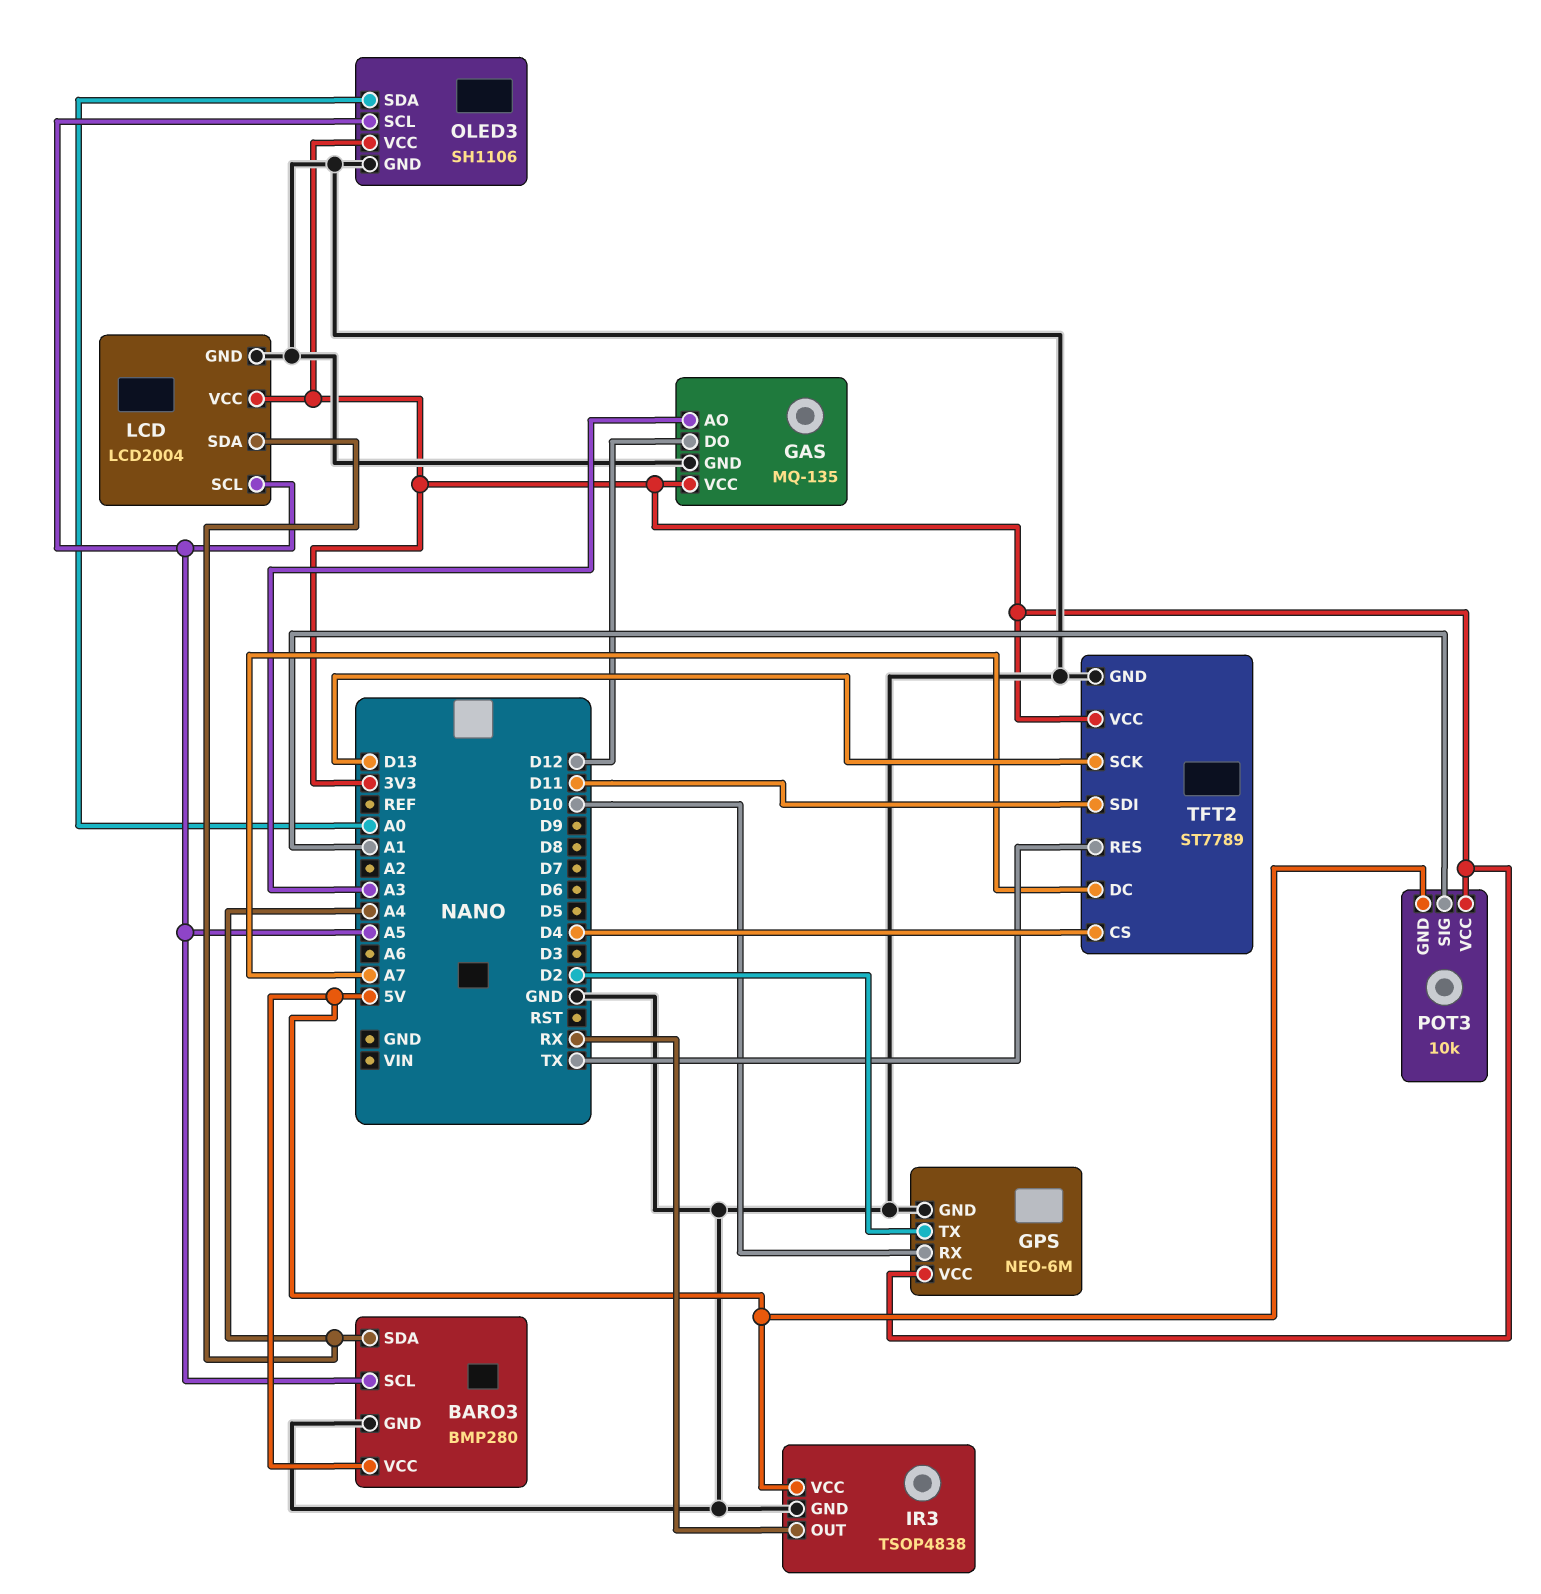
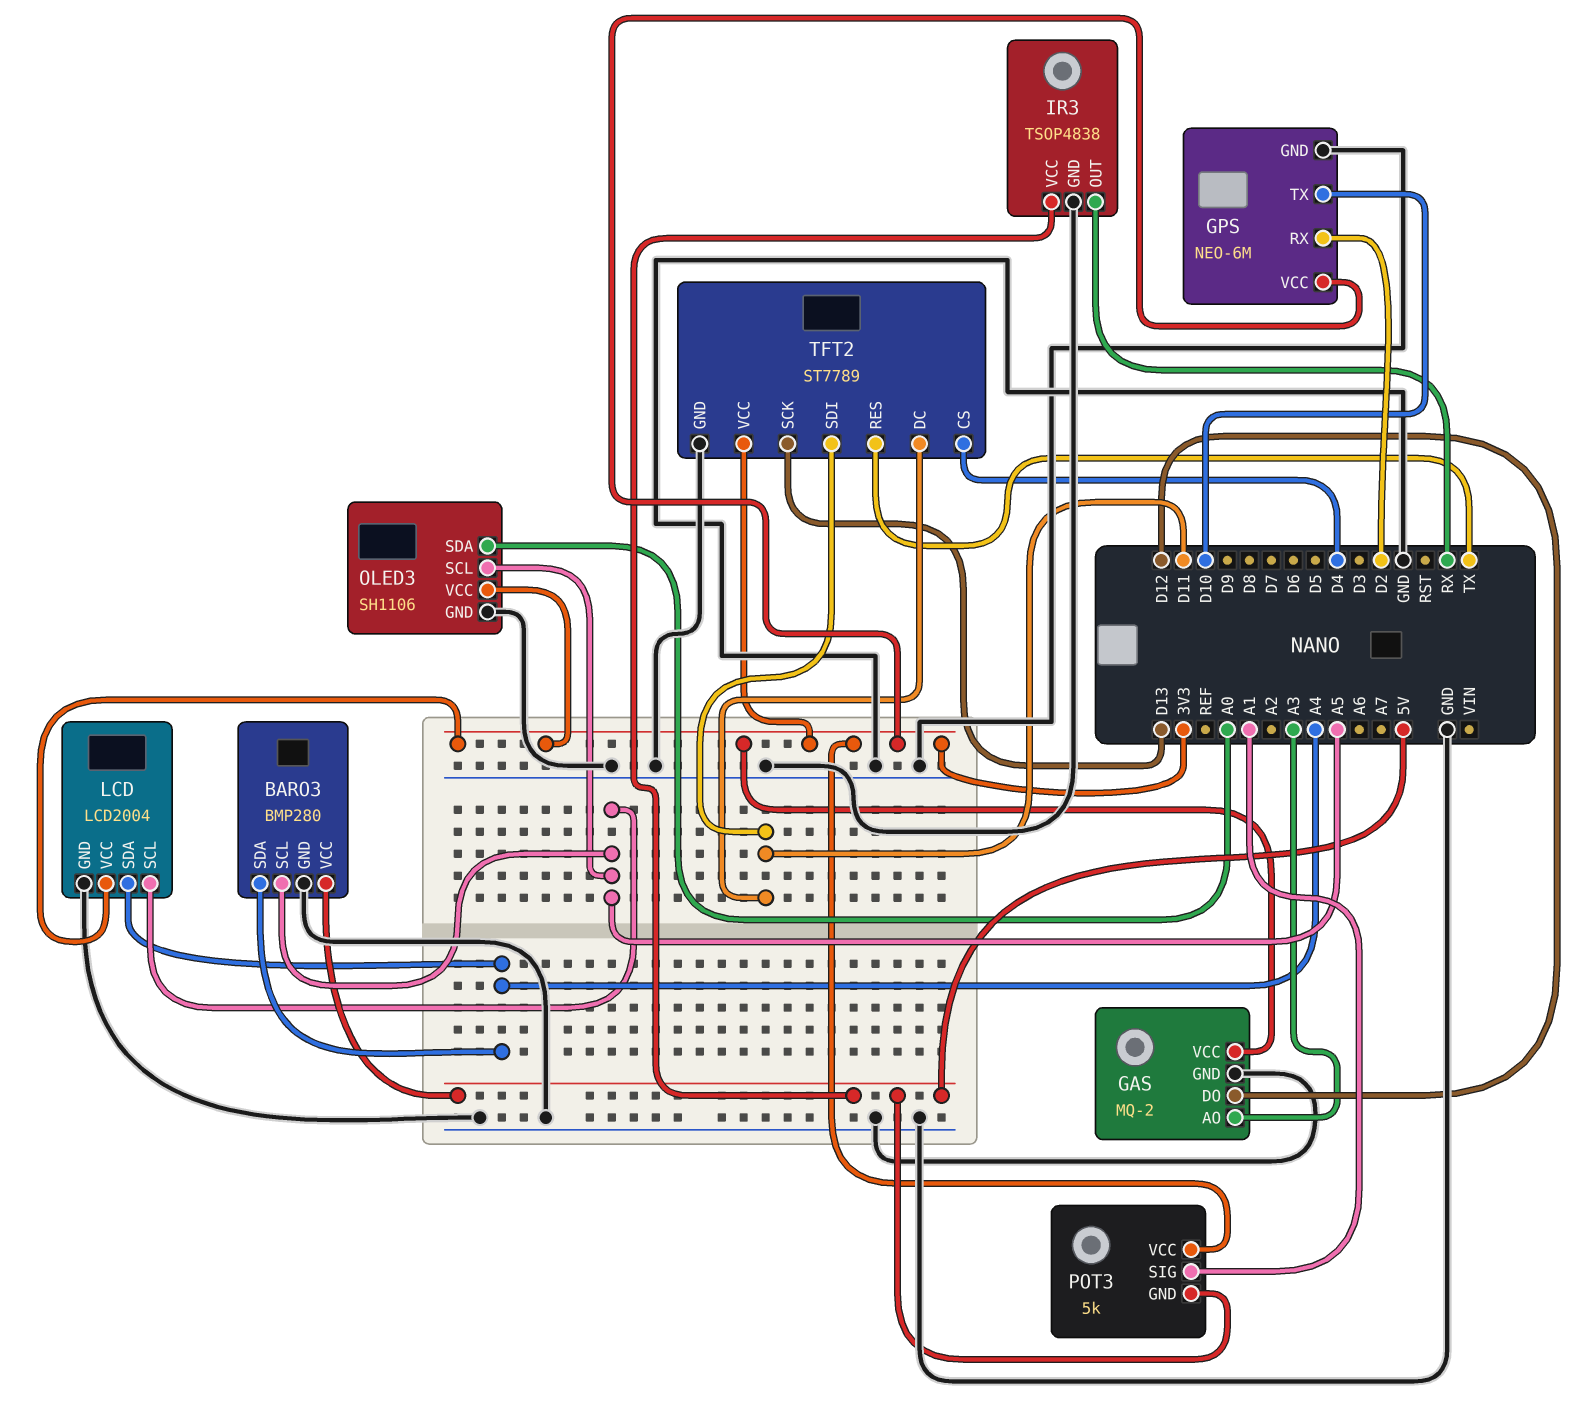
GAS: MQ-135 -> MQ-2
GPS pin RX: D10 -> D2
GPS pin TX: D2 -> D10
POT3: 10k -> 5k
TFT2 pin DC: A7 -> D11

